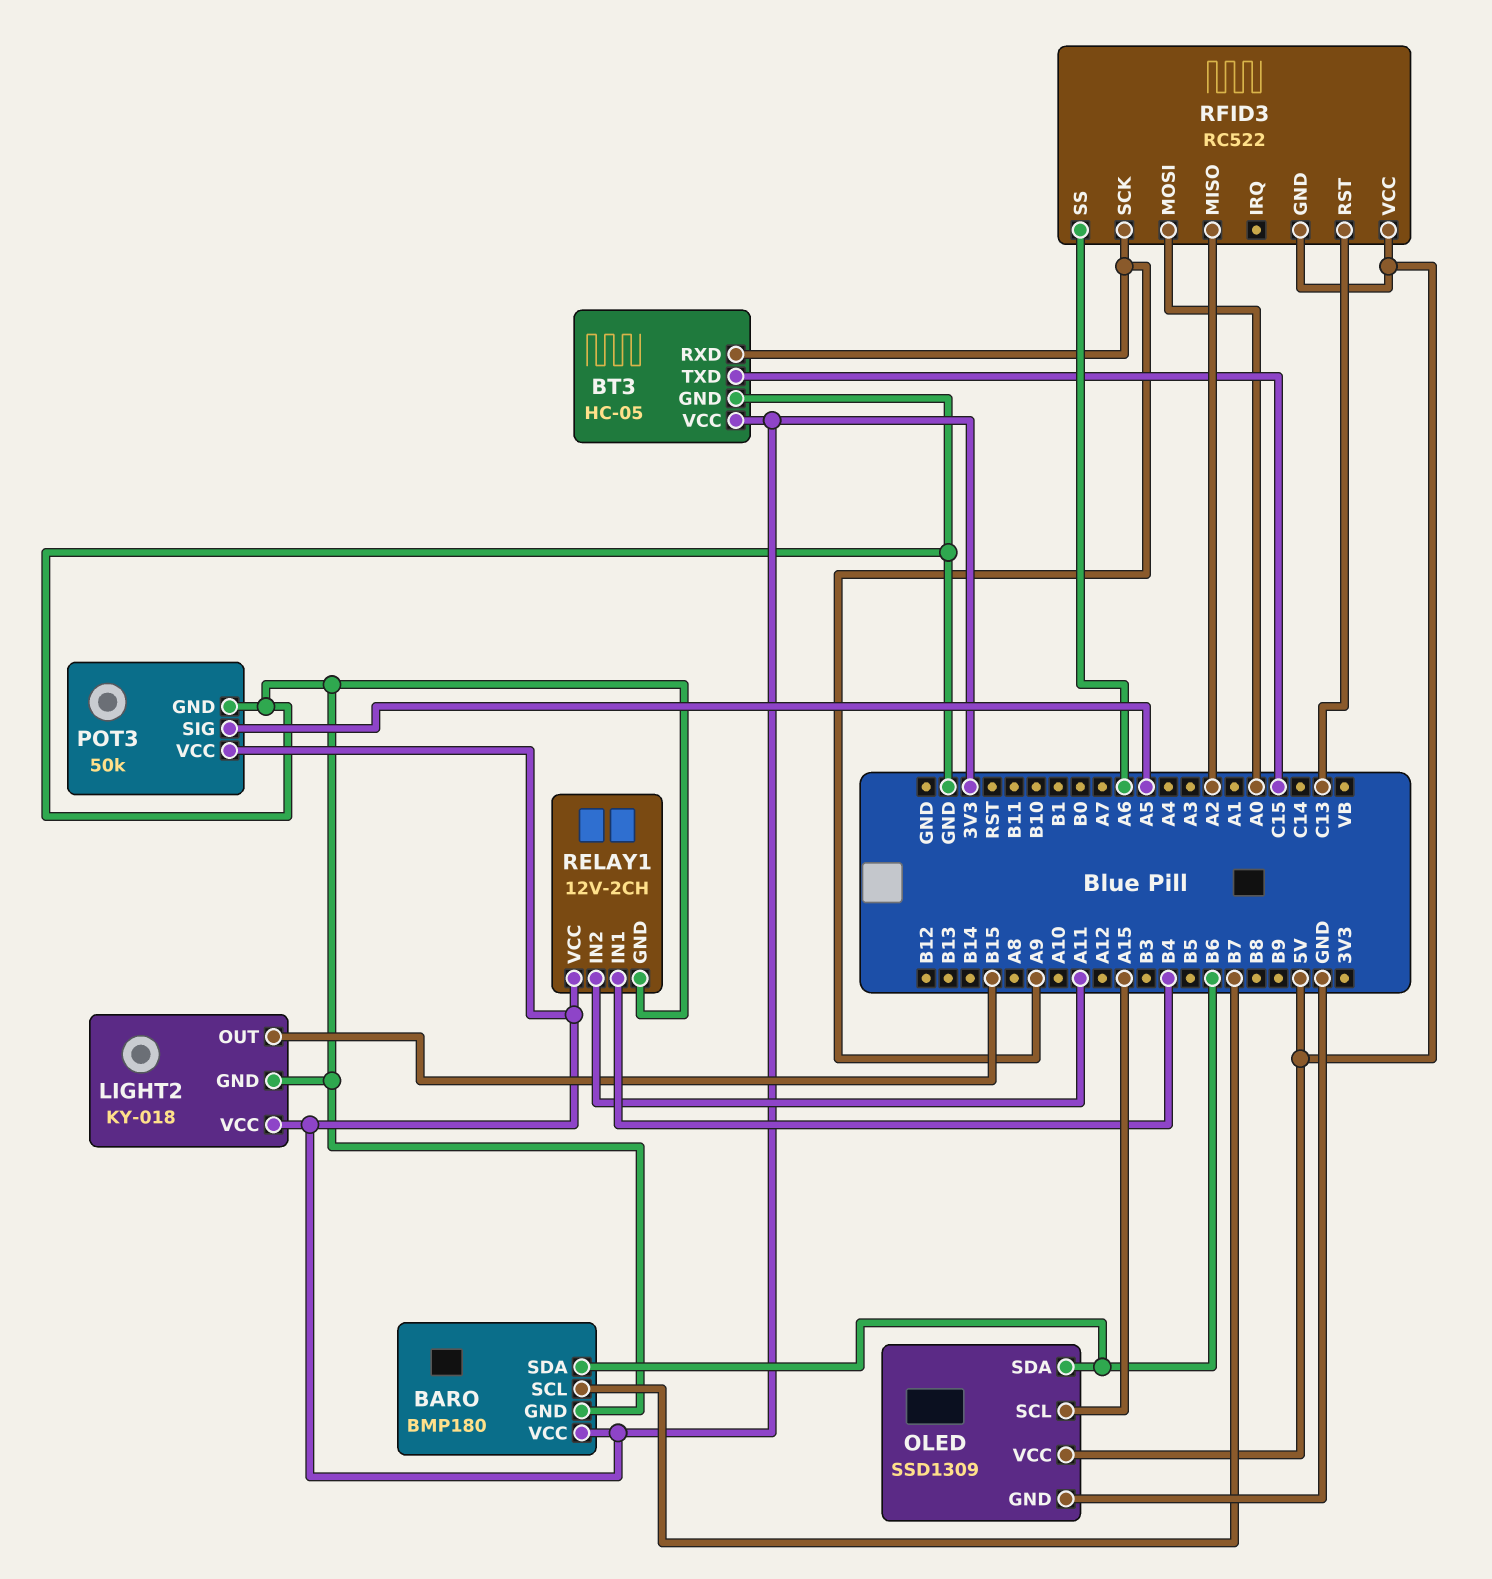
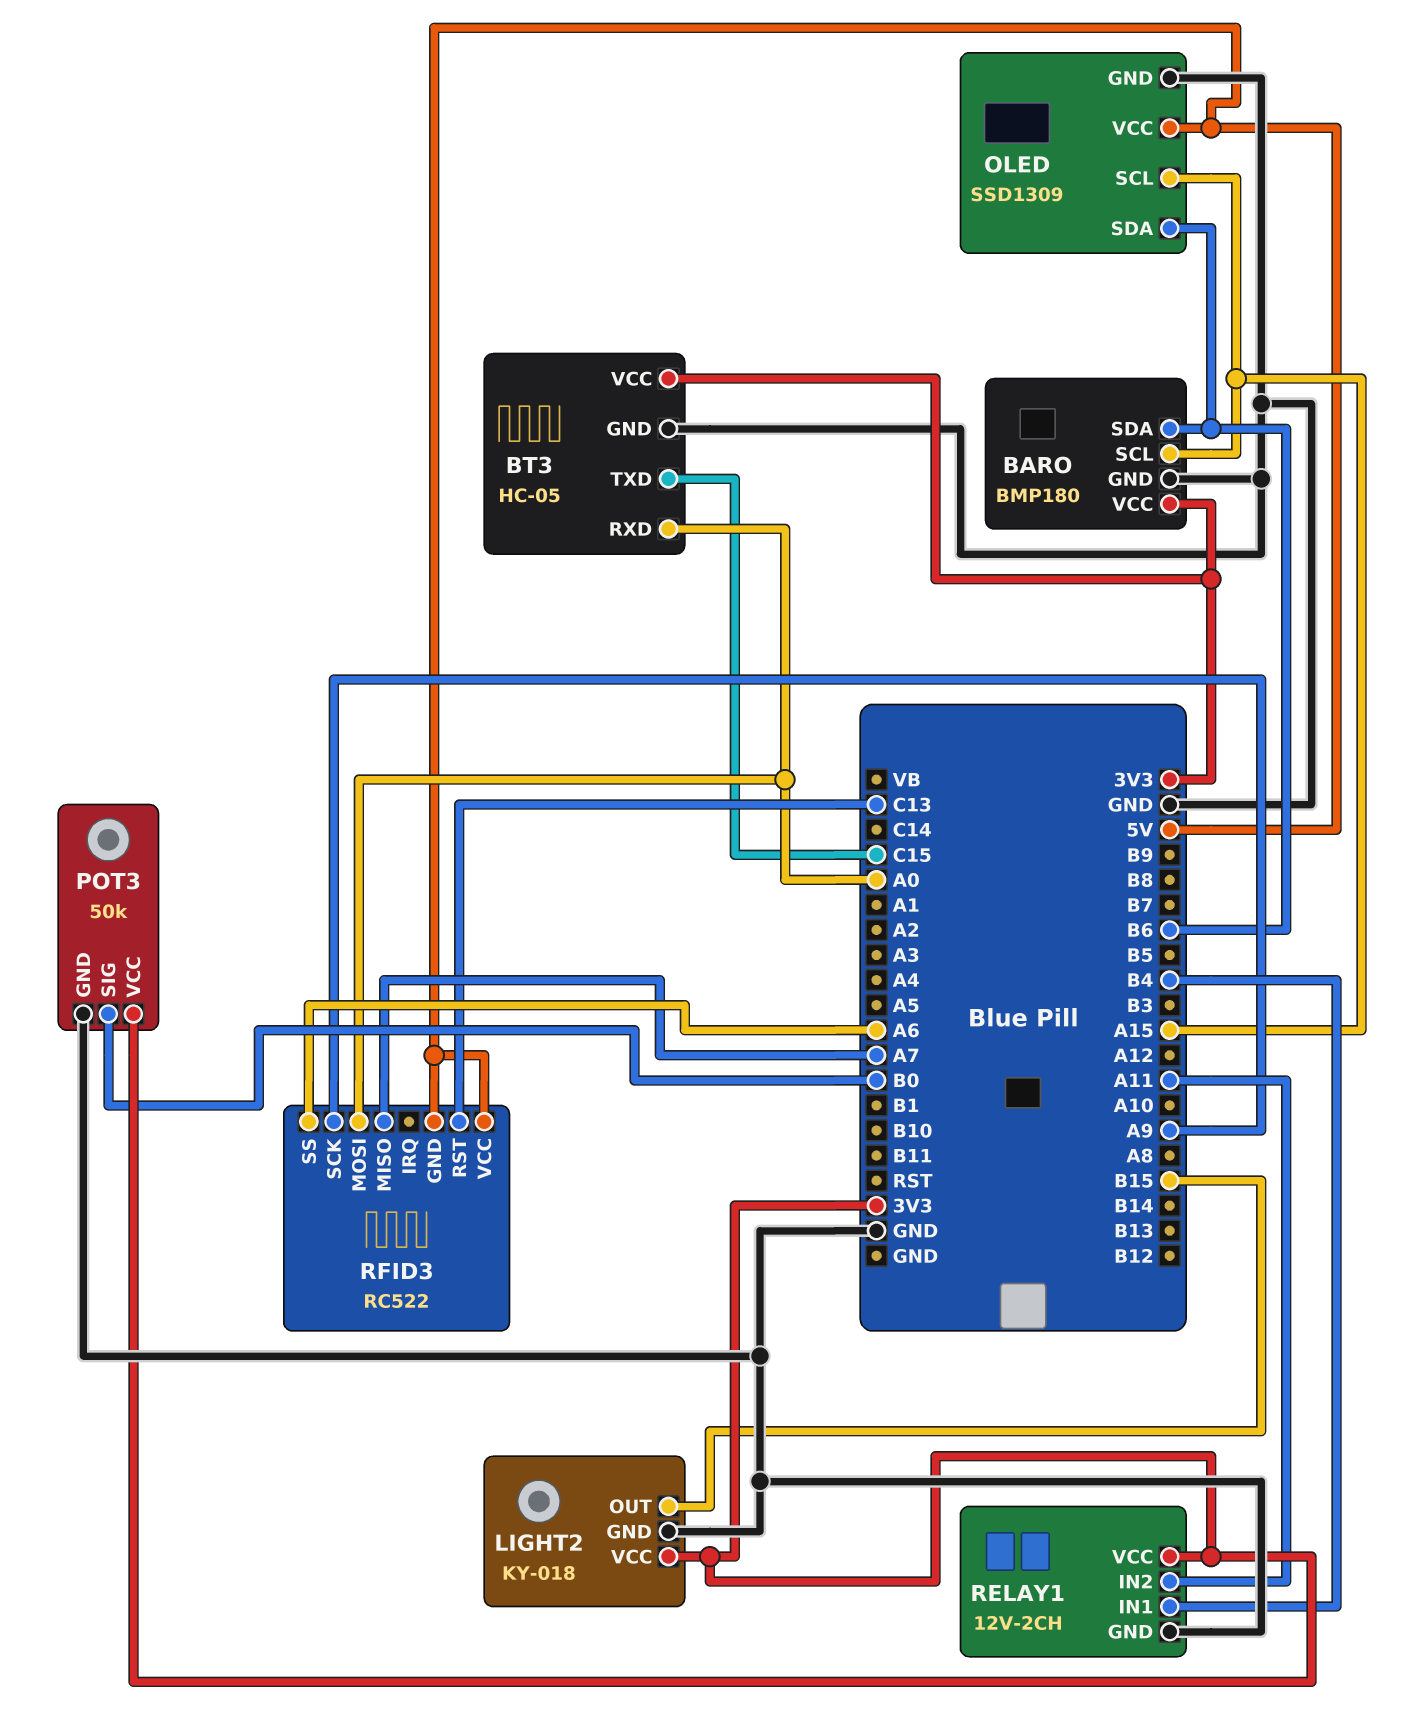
BARO pin SCL: B7 -> A15
BT3 pin RXD: A9 -> A0
POT3 pin SIG: A5 -> B0
RFID3 pin MISO: A2 -> A7

